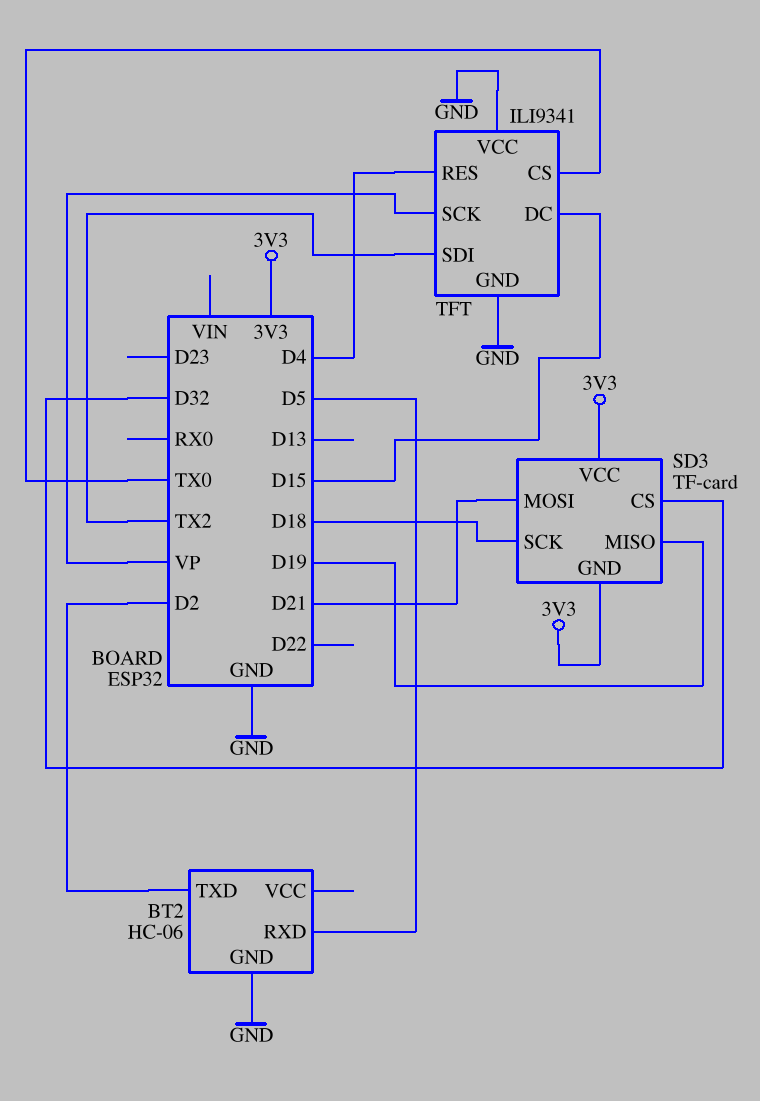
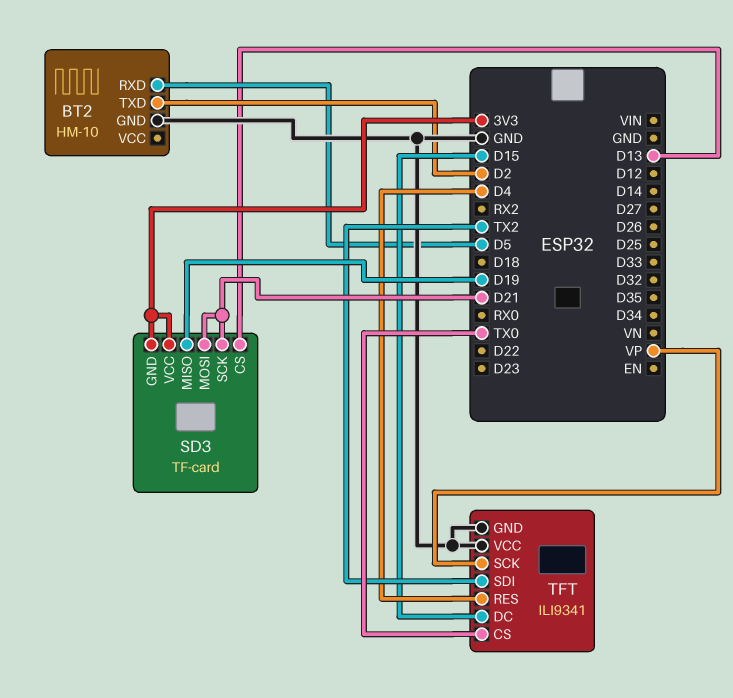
BT2: HC-06 -> HM-10
SD3 pin CS: D32 -> D13
SD3 pin SCK: D18 -> D21

